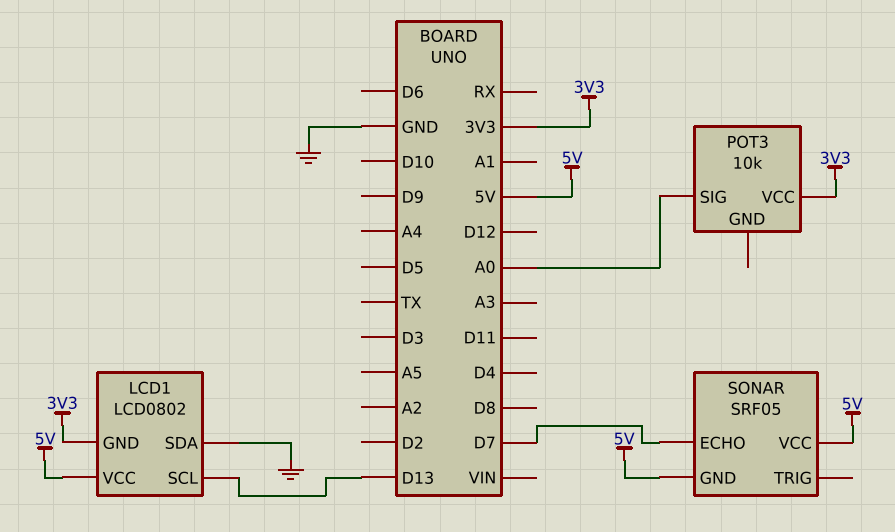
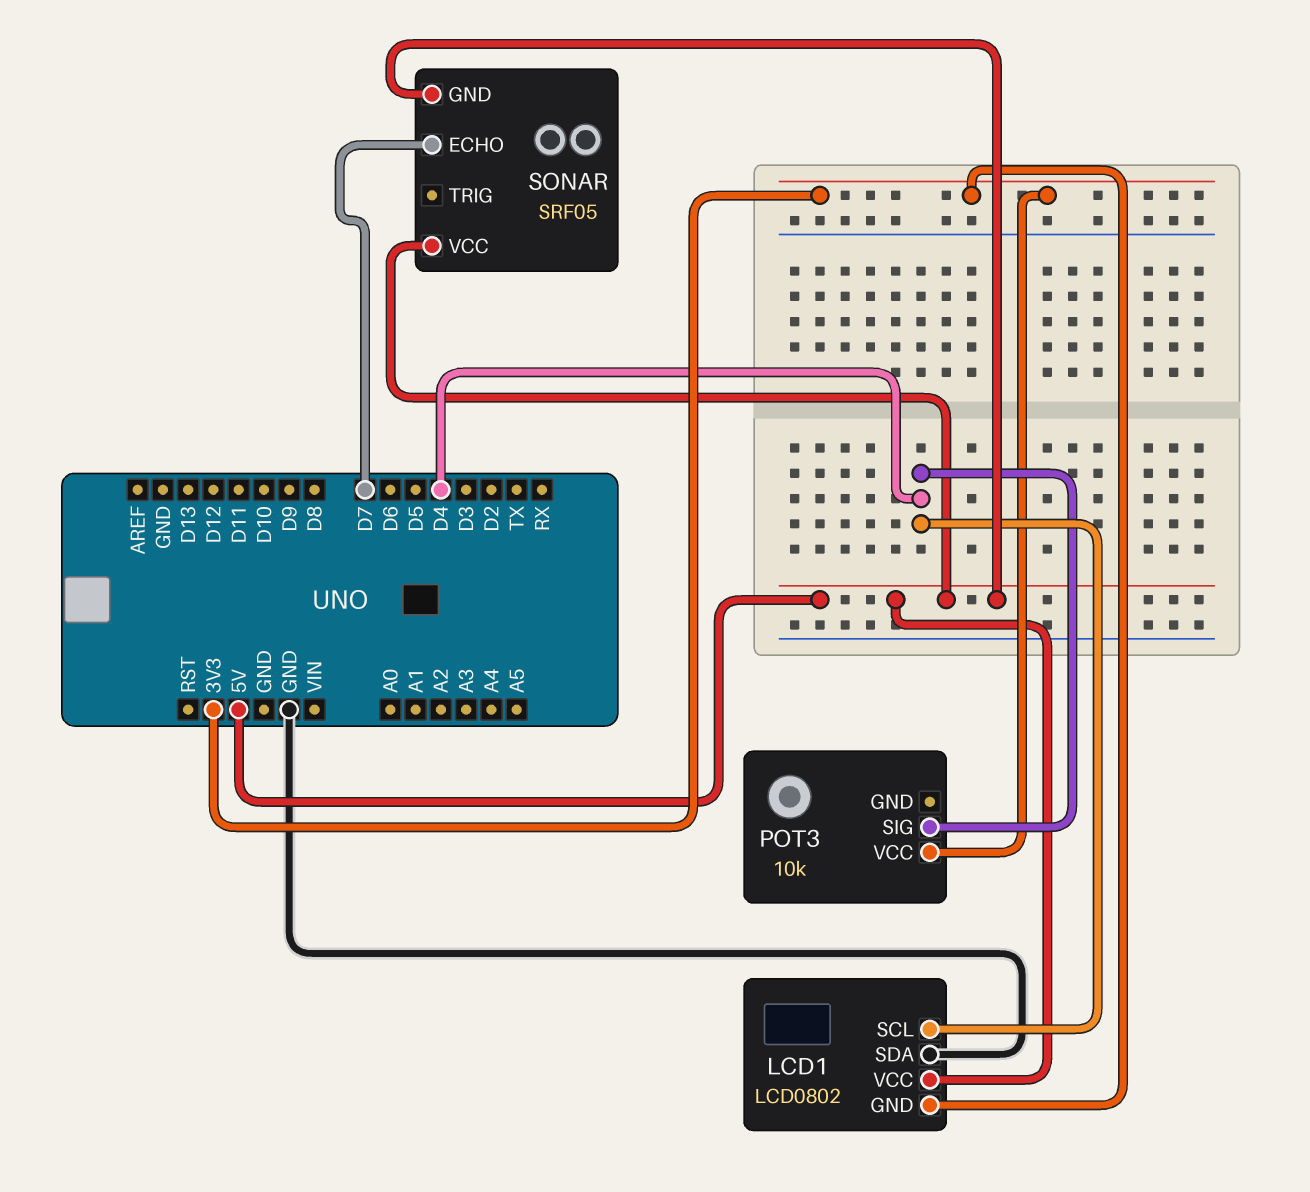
LCD1 pin SCL: D13 -> D4
POT3 pin SIG: A0 -> D4

